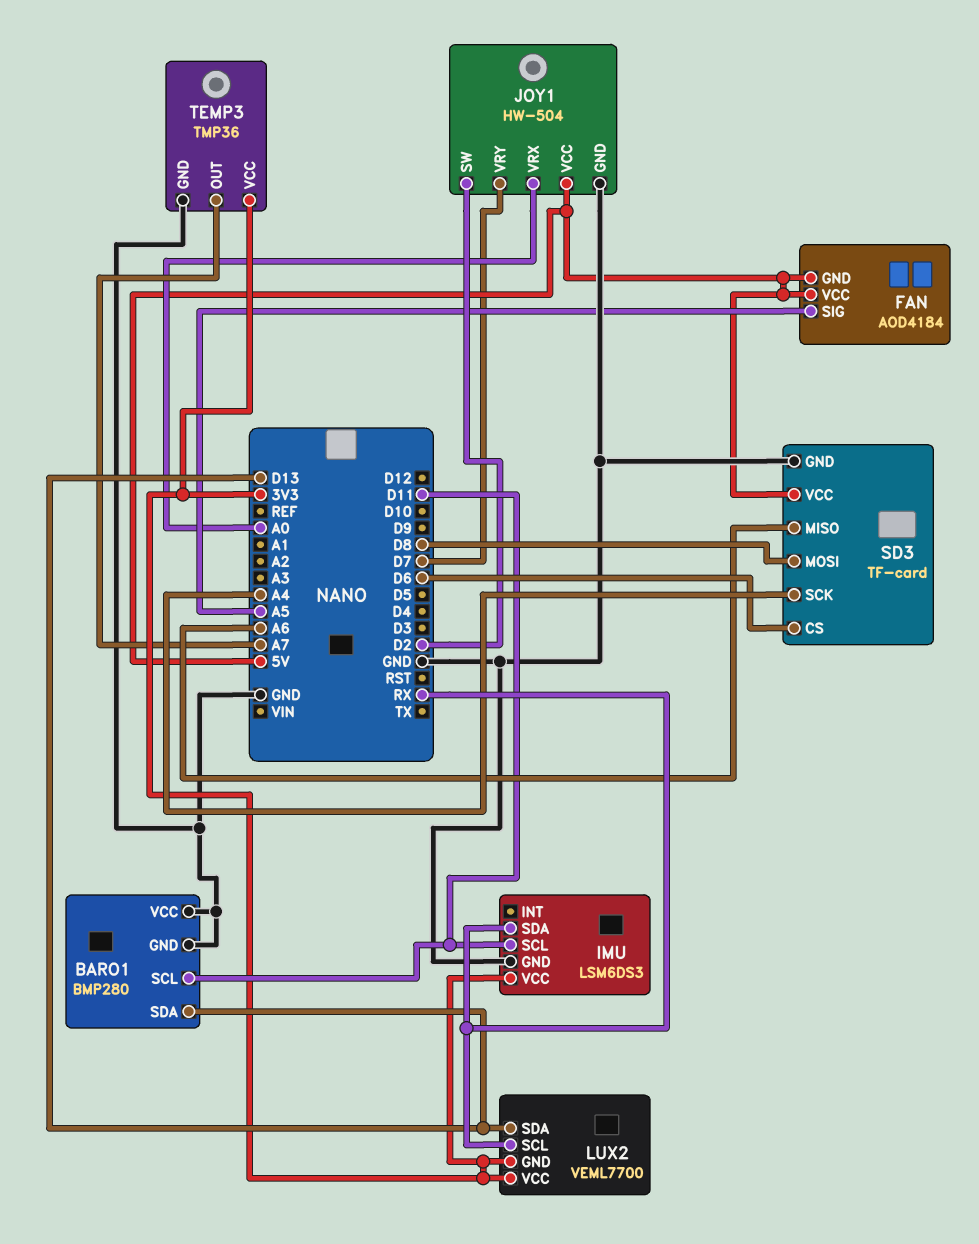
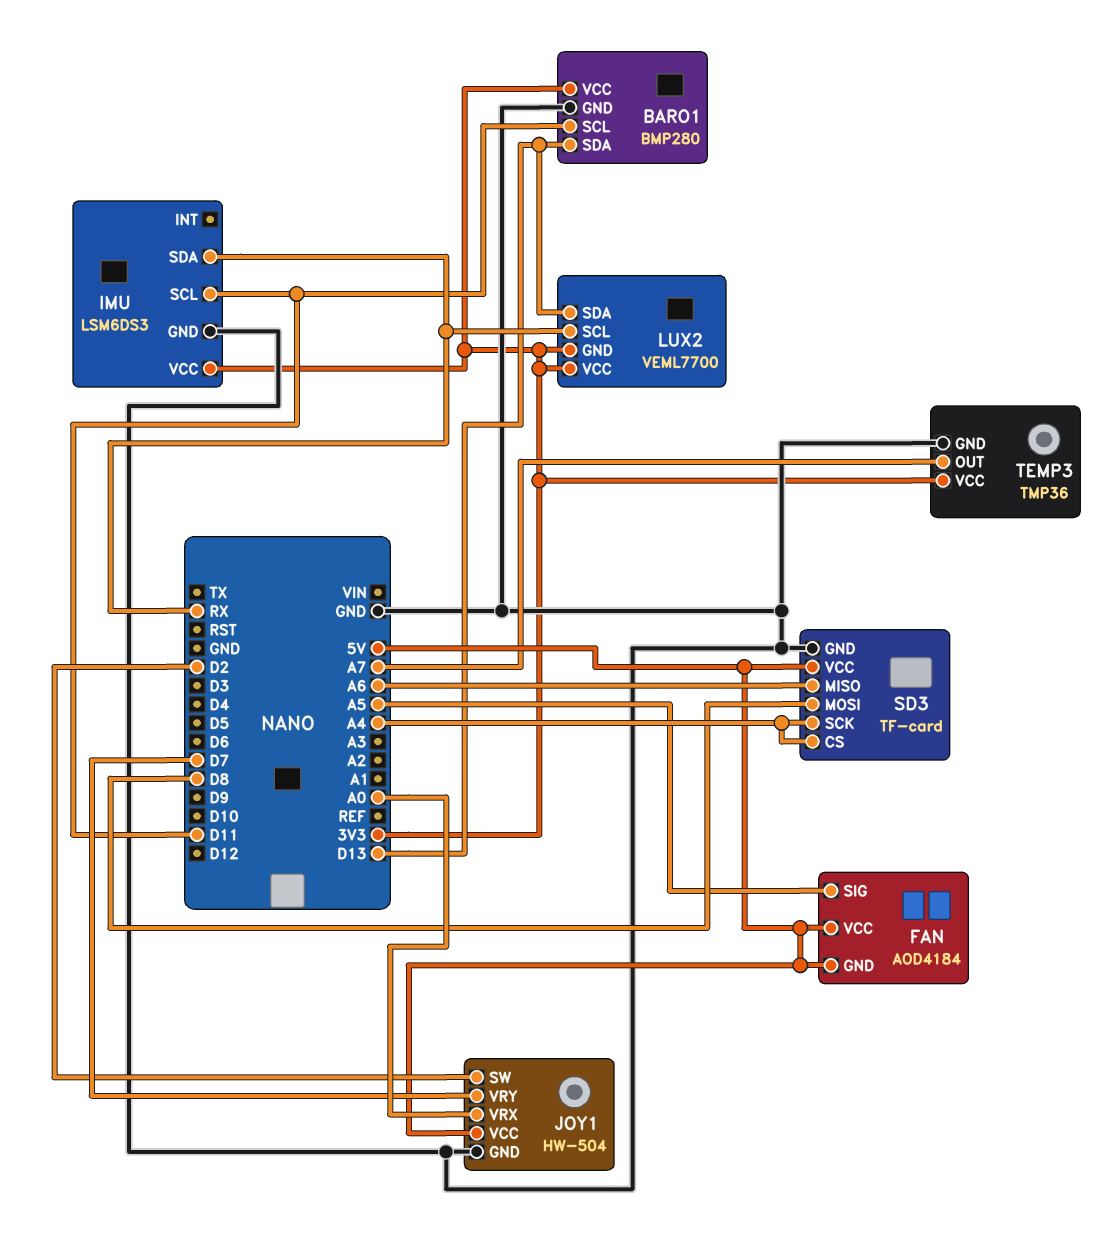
BARO1 pin VCC: GND -> 3V3
SD3 pin CS: D6 -> A4

